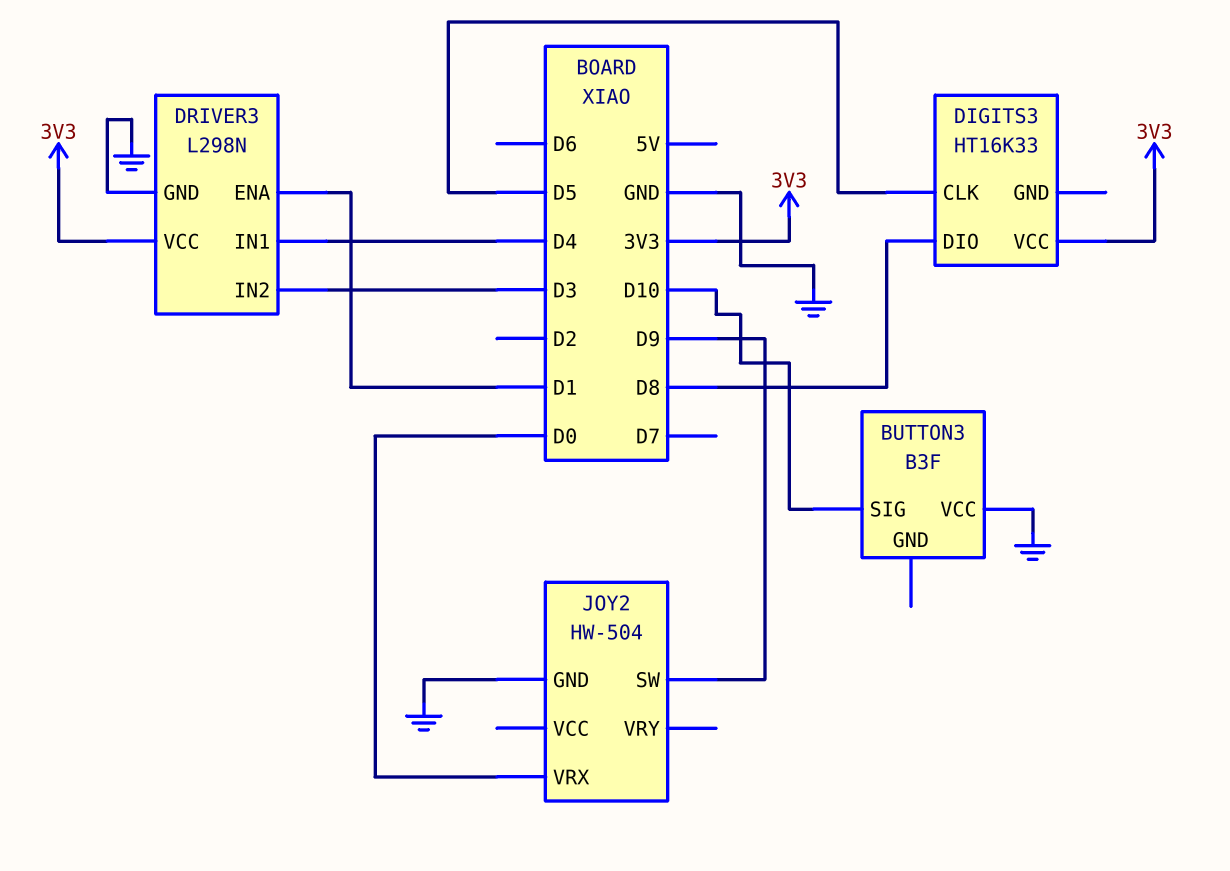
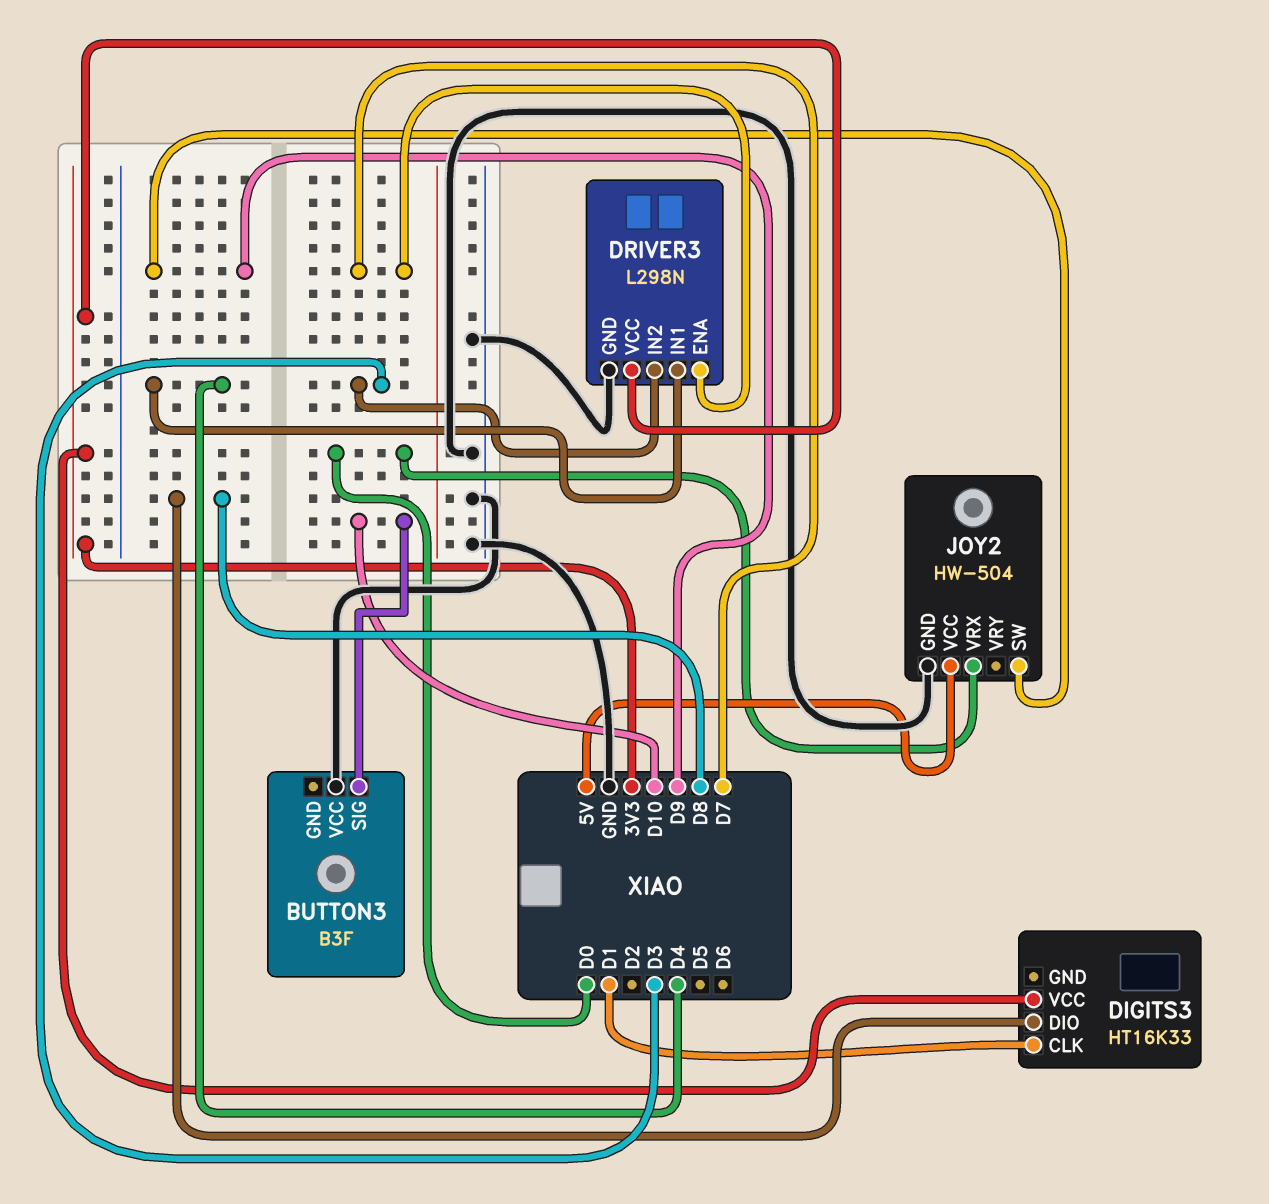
DIGITS3 pin CLK: D5 -> D1
DRIVER3 pin ENA: D1 -> D7
JOY2 pin VCC: none -> 5V

